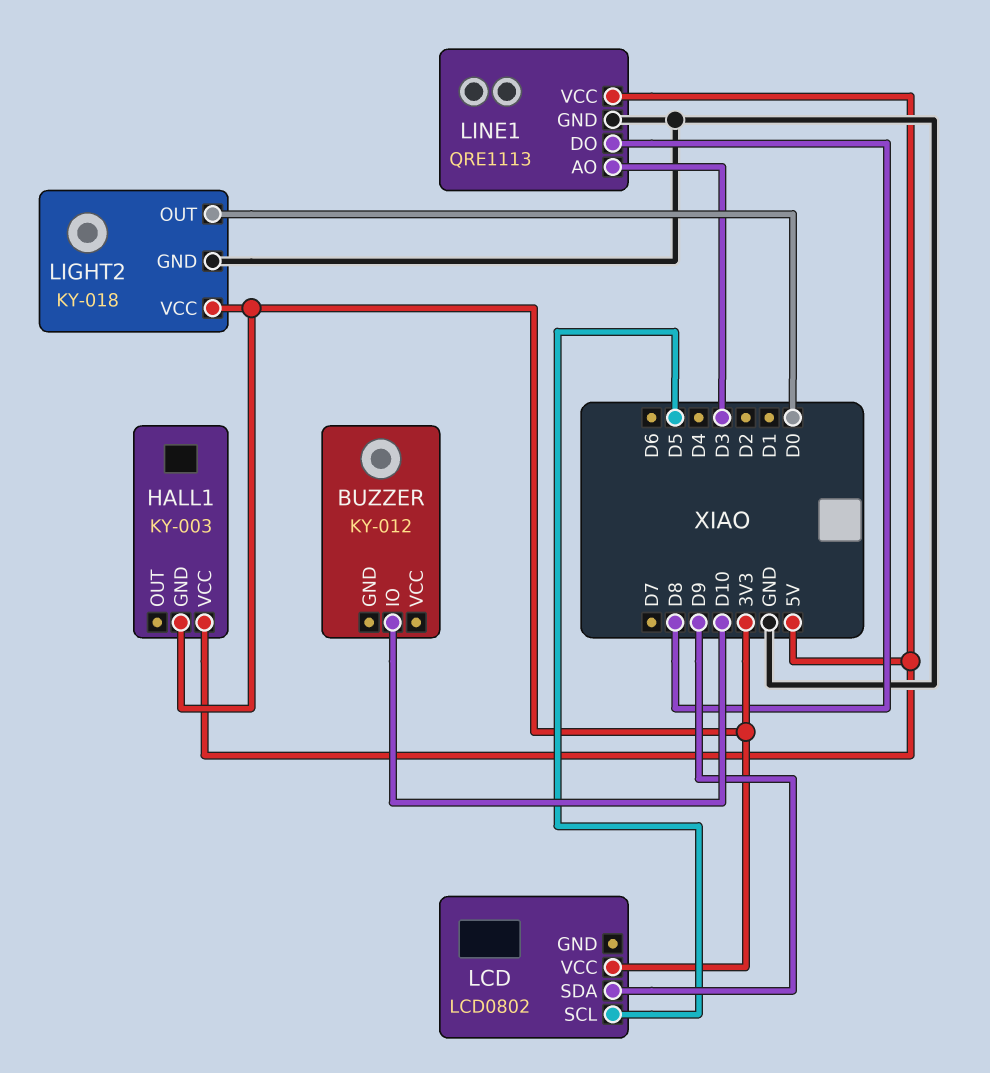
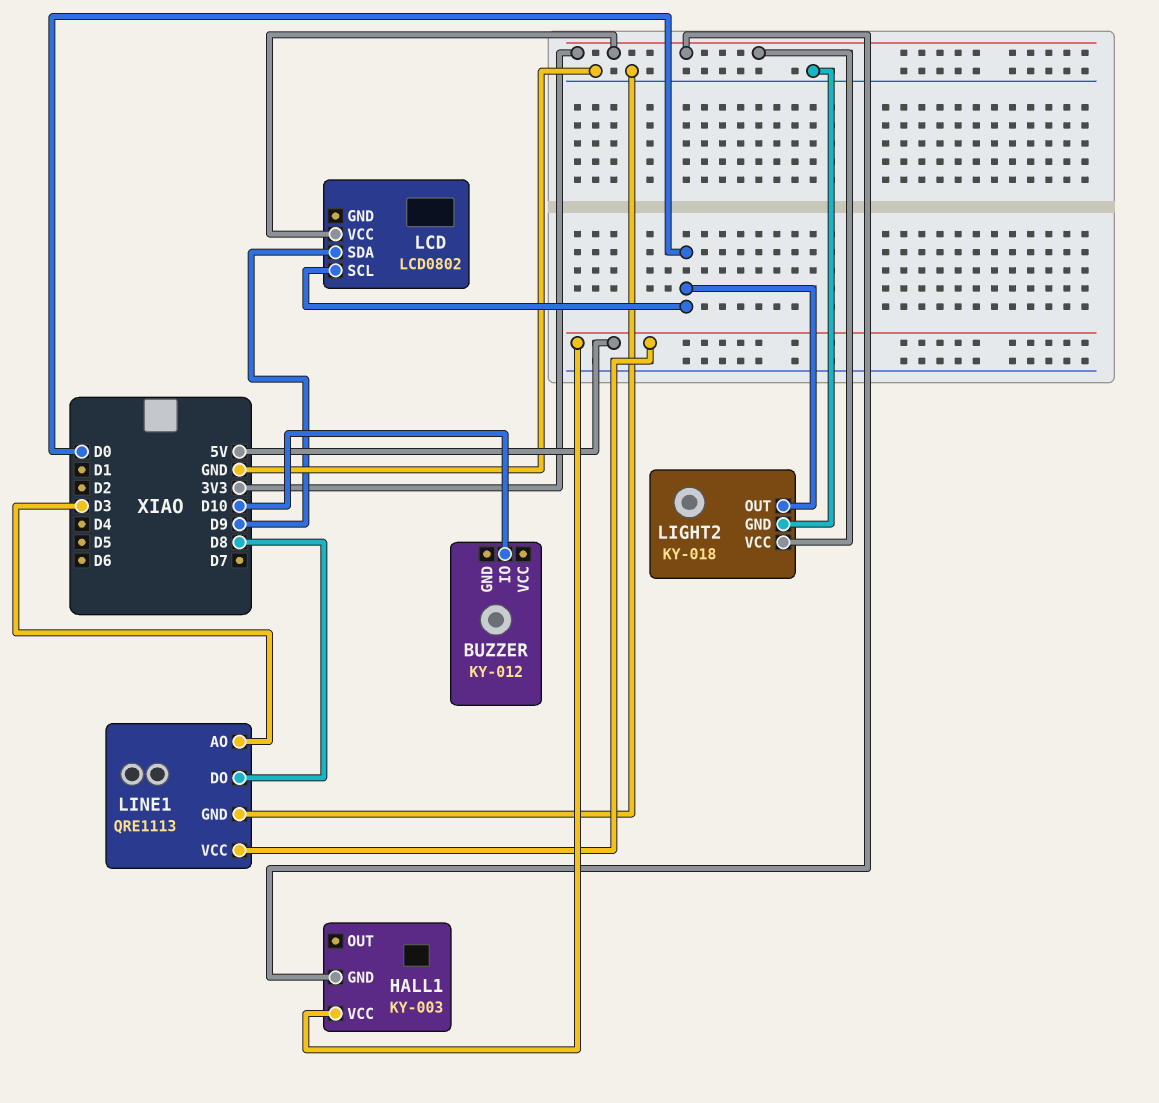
LCD pin SCL: D5 -> D0

